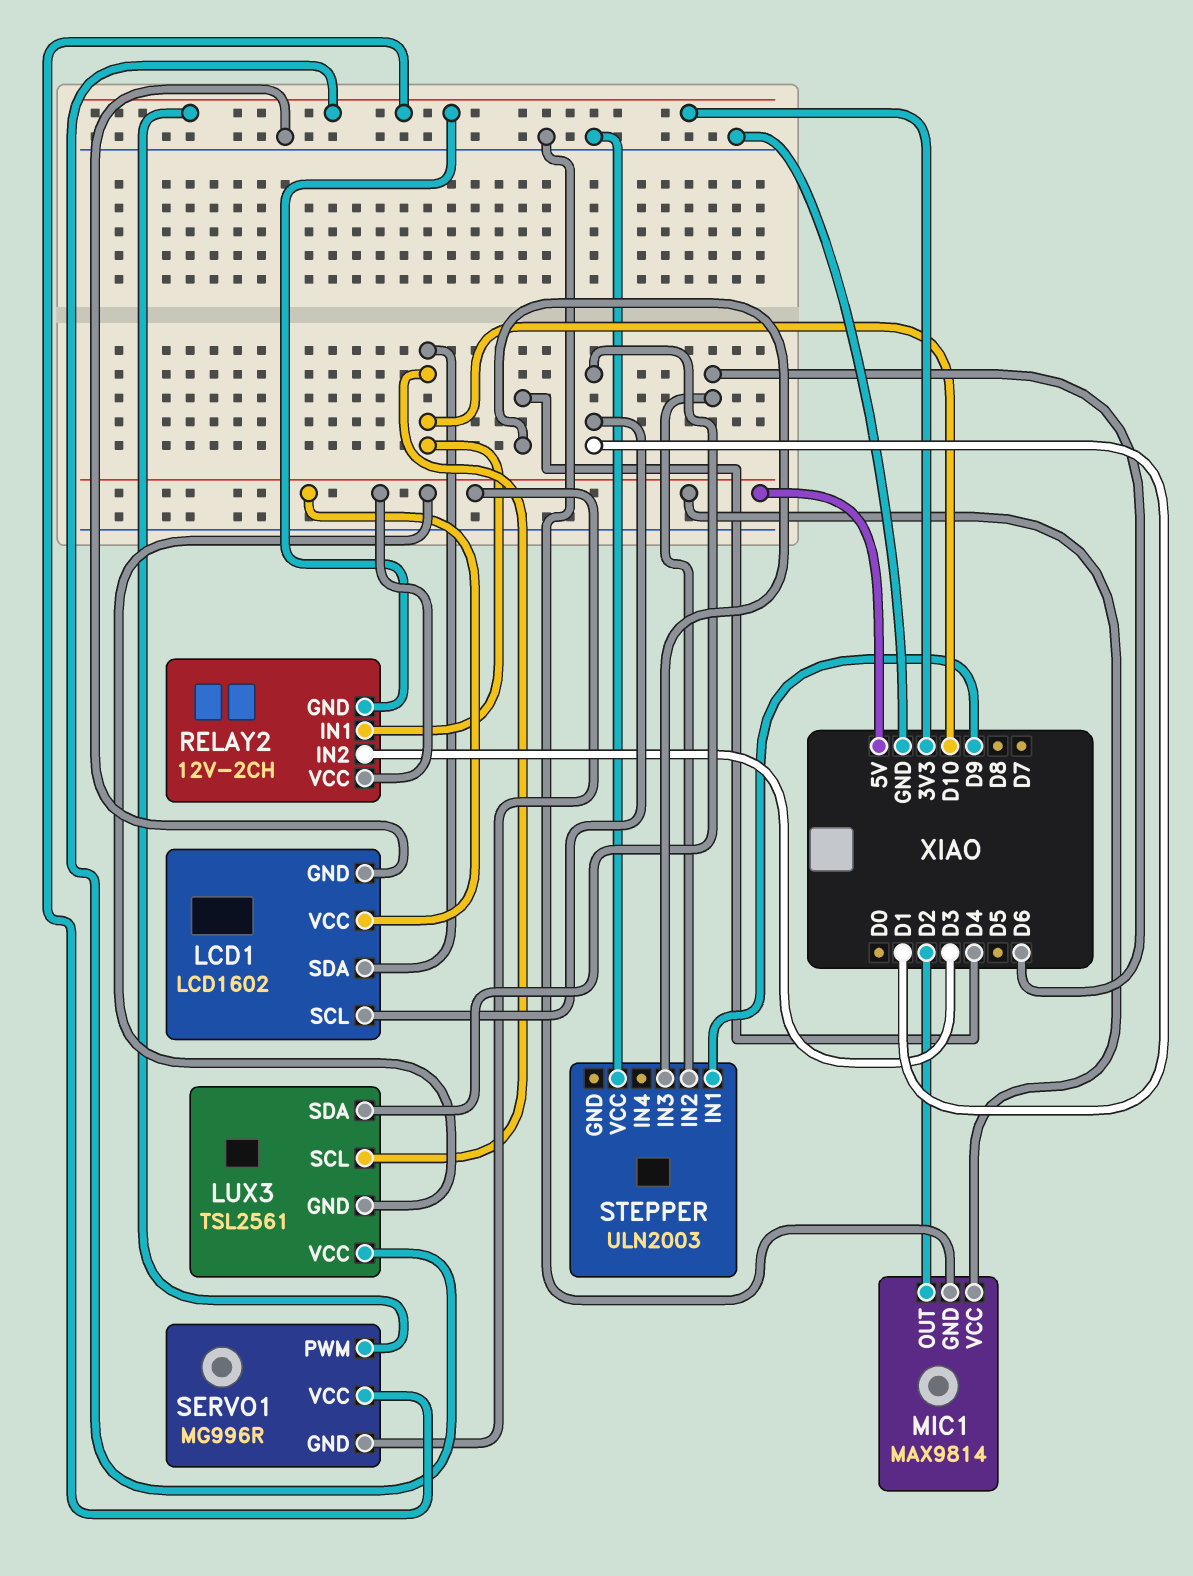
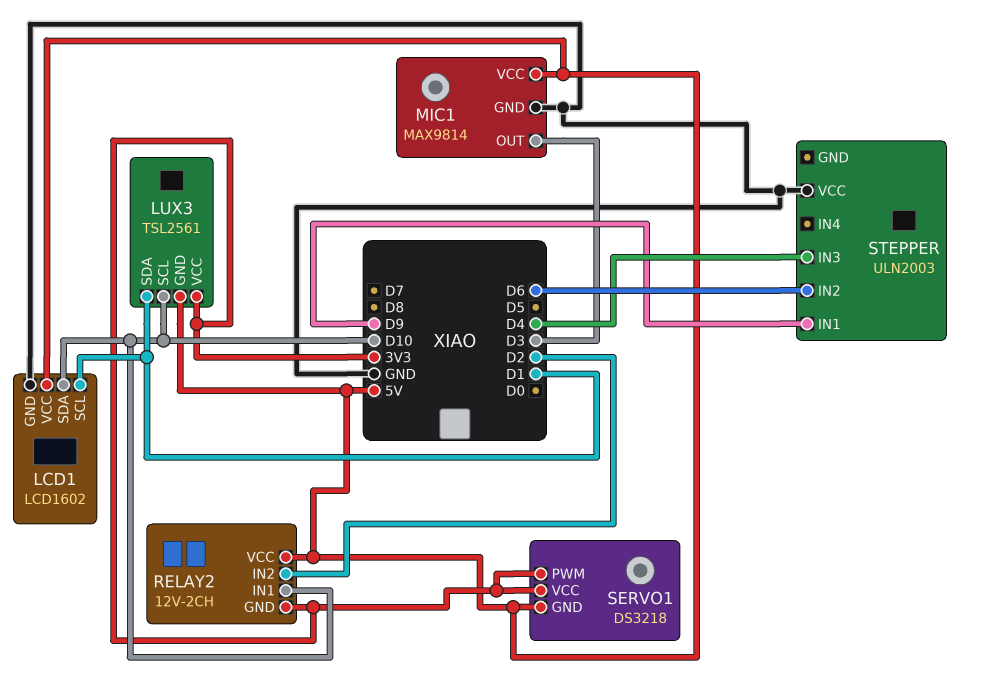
MIC1 pin OUT: D2 -> D3
RELAY2 pin IN2: D3 -> D2
SERVO1: MG996R -> DS3218

